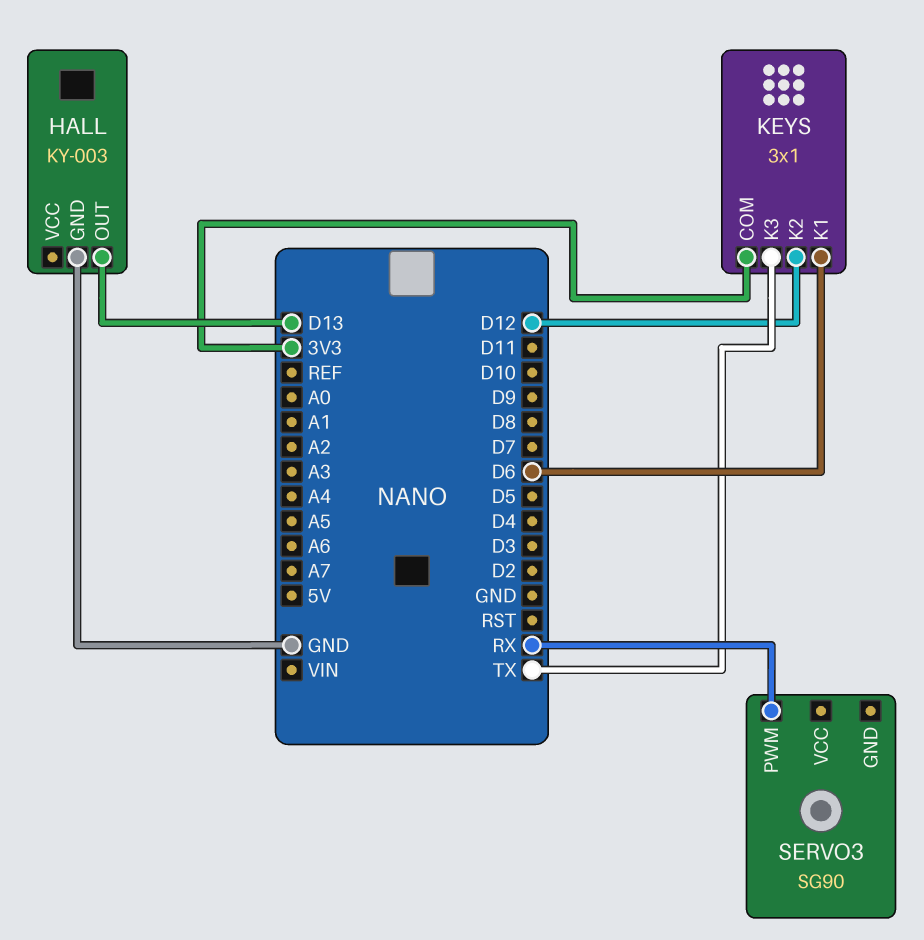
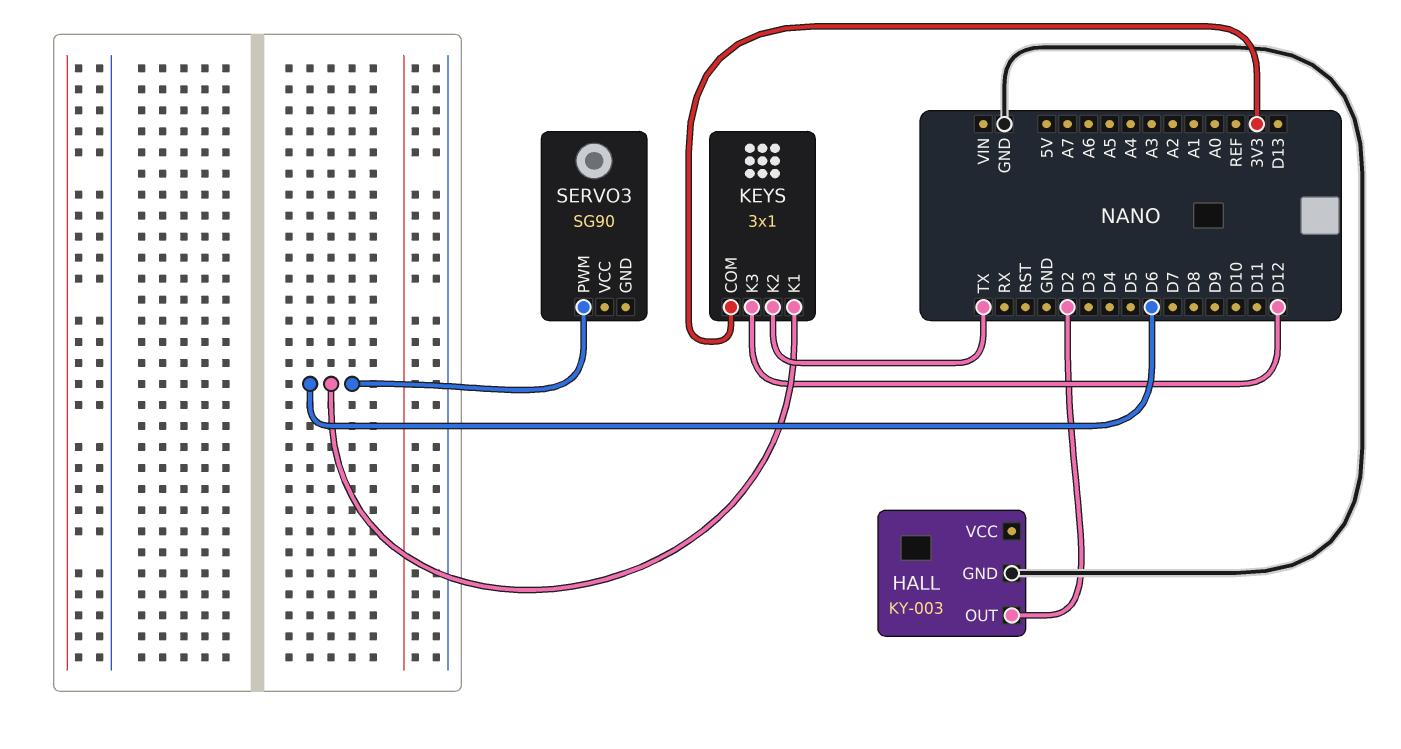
HALL pin OUT: D13 -> D2
KEYS pin K2: D12 -> TX
KEYS pin K3: TX -> D12
SERVO3 pin PWM: RX -> D6

